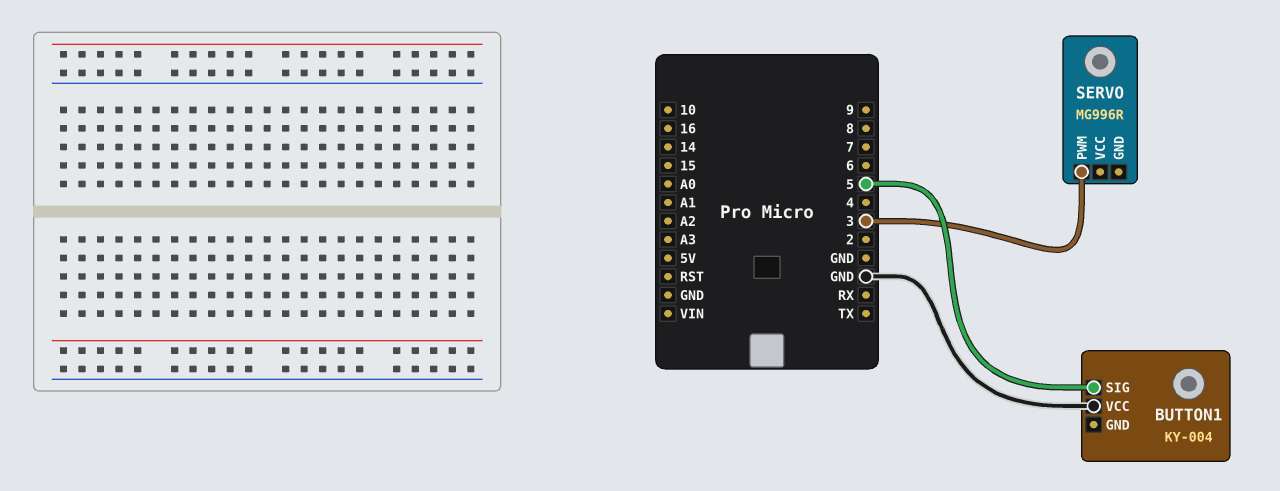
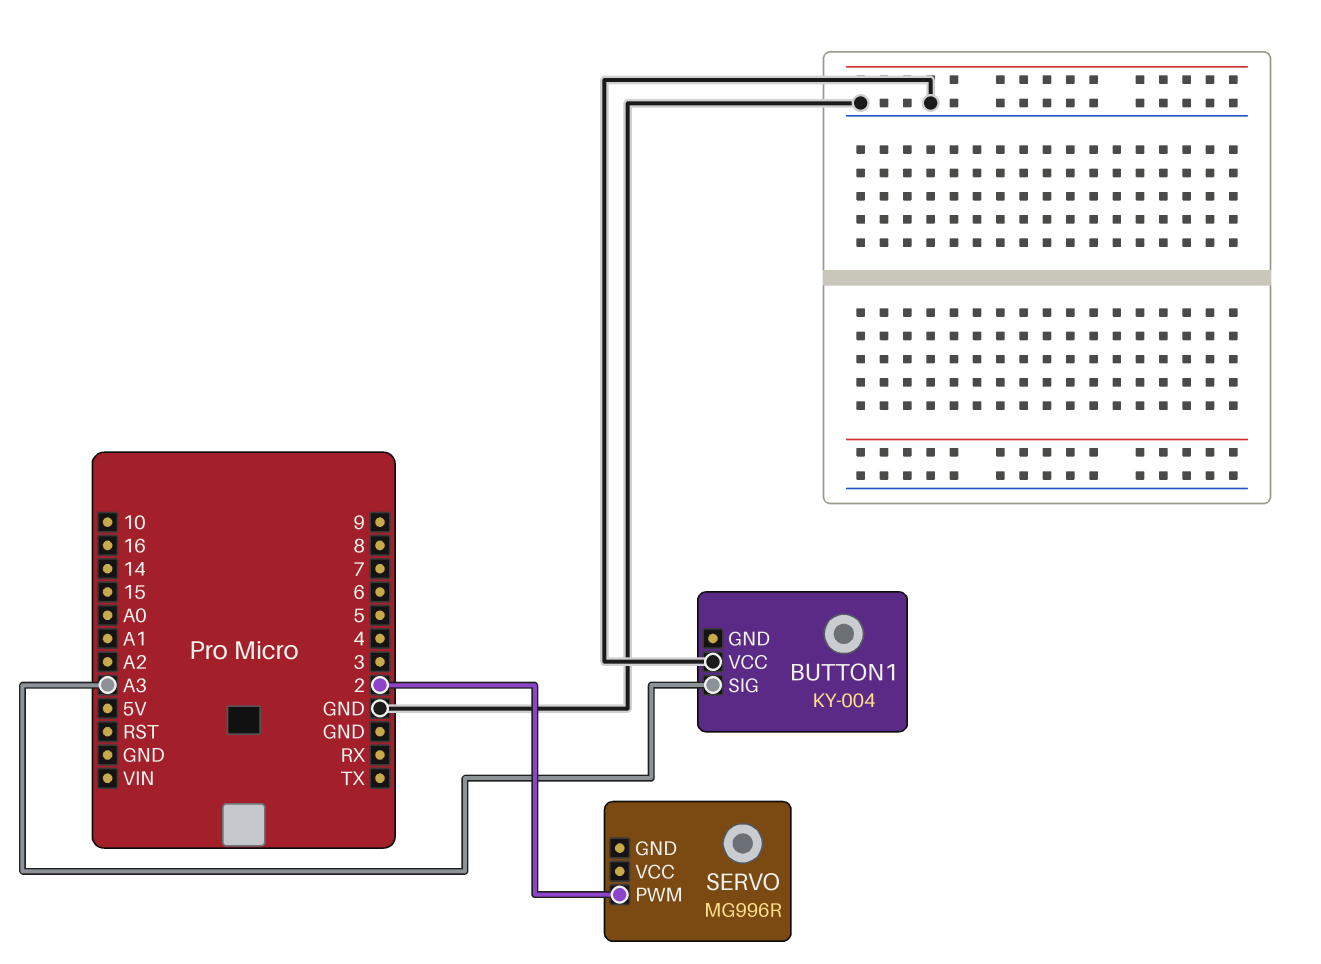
BUTTON1 pin SIG: 5 -> A3
SERVO pin PWM: 3 -> 2

